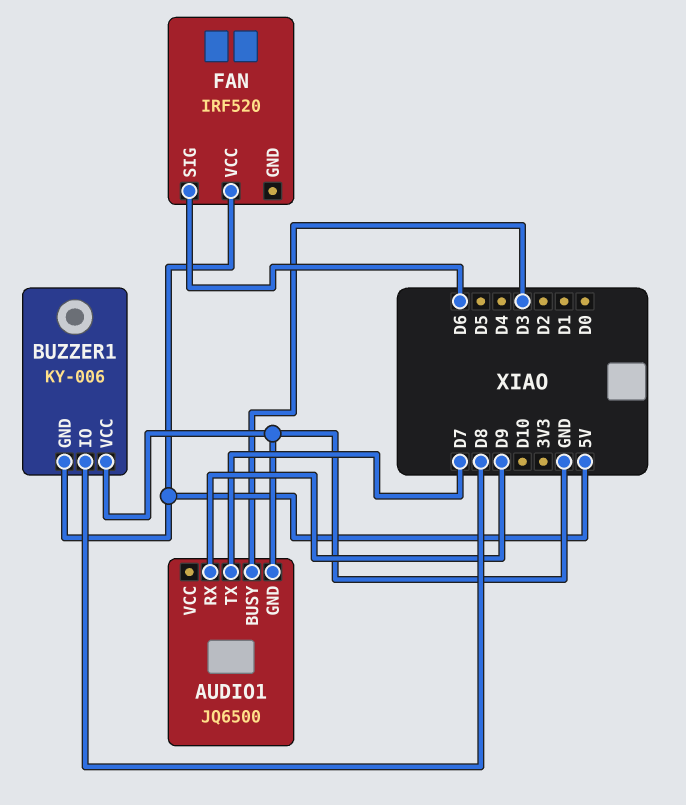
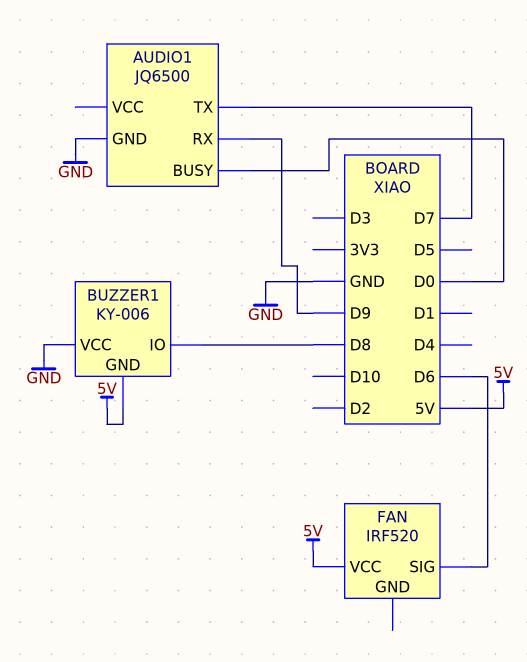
AUDIO1 pin BUSY: D3 -> D0

